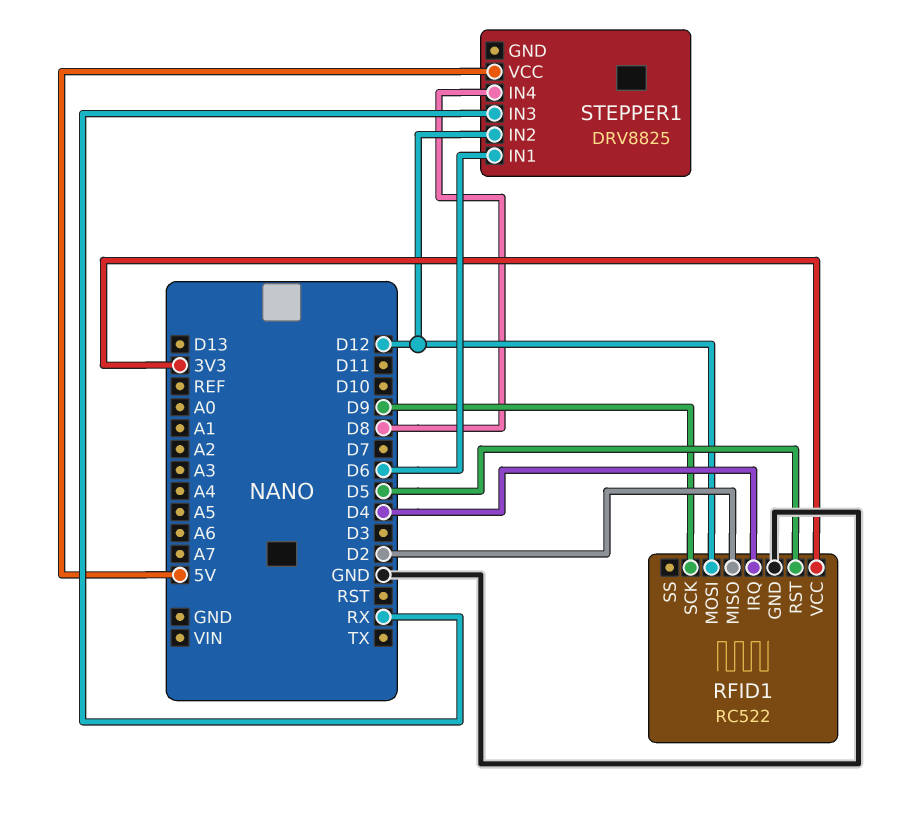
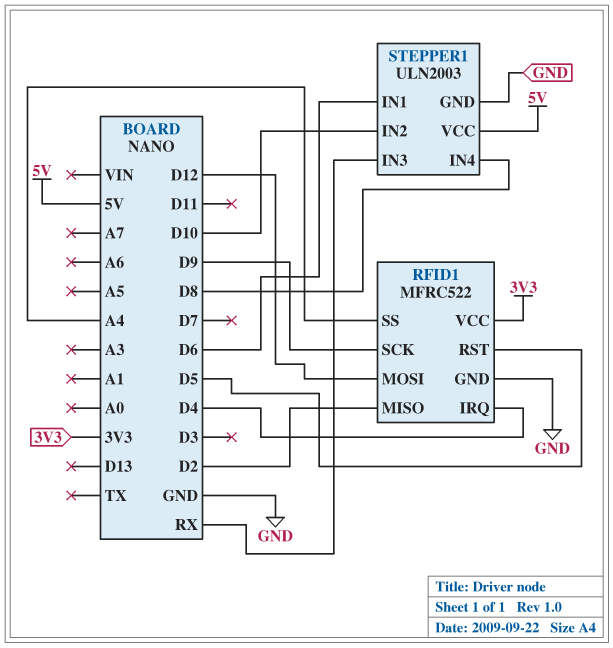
RFID1: RC522 -> MFRC522
RFID1 pin SS: none -> A4
STEPPER1: DRV8825 -> ULN2003
STEPPER1 pin GND: none -> GND
STEPPER1 pin IN2: D12 -> D10

